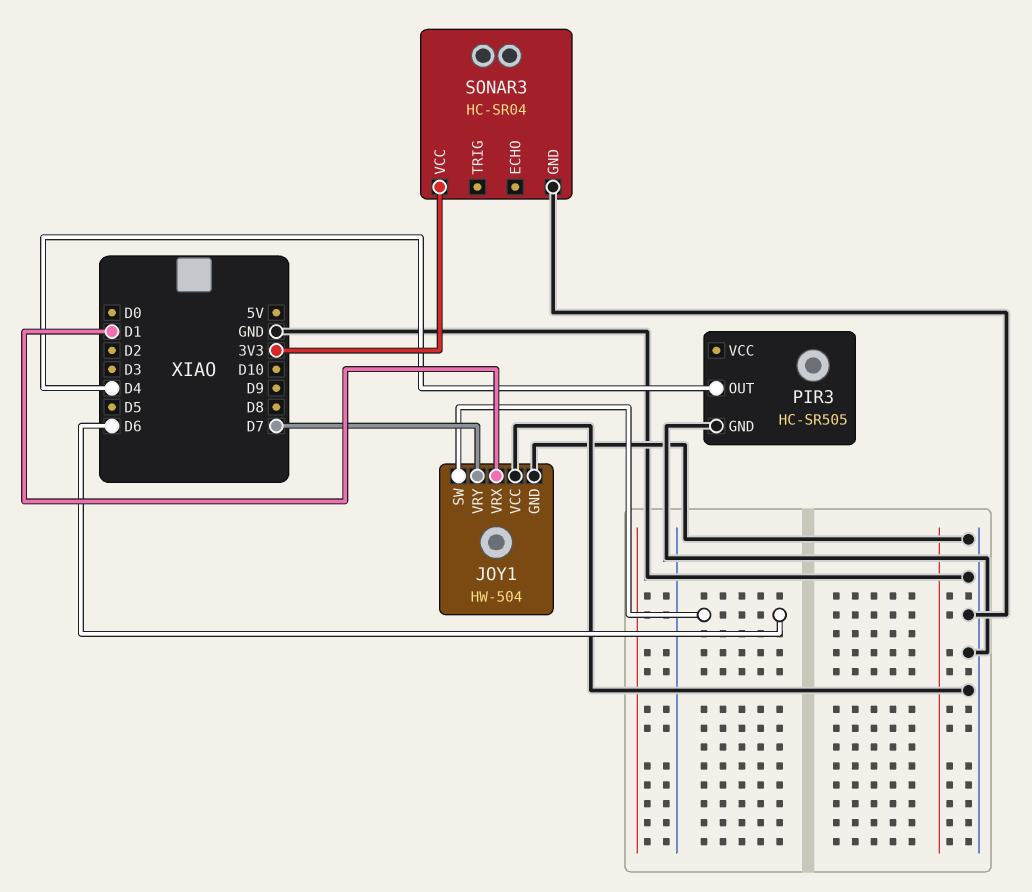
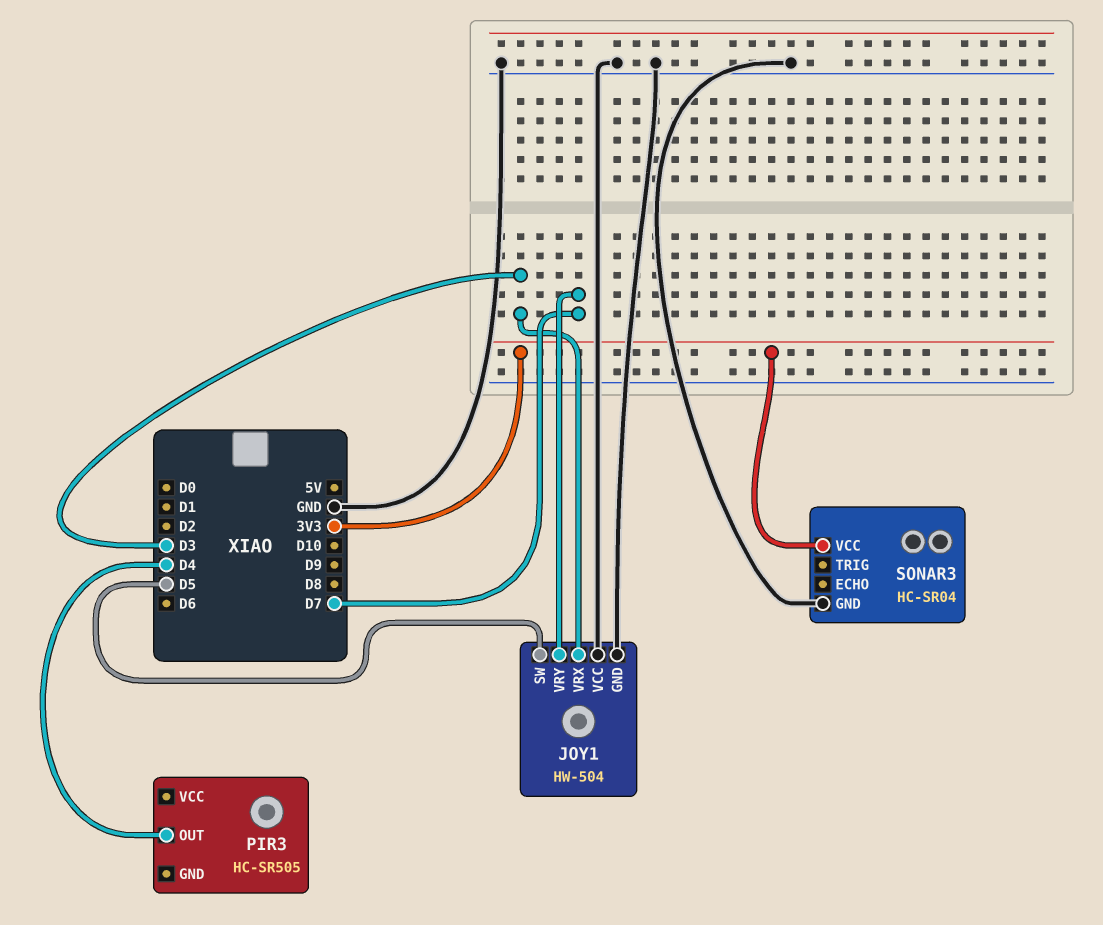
JOY1 pin SW: D6 -> D5
JOY1 pin VRX: D1 -> D3
PIR3 pin GND: GND -> none

